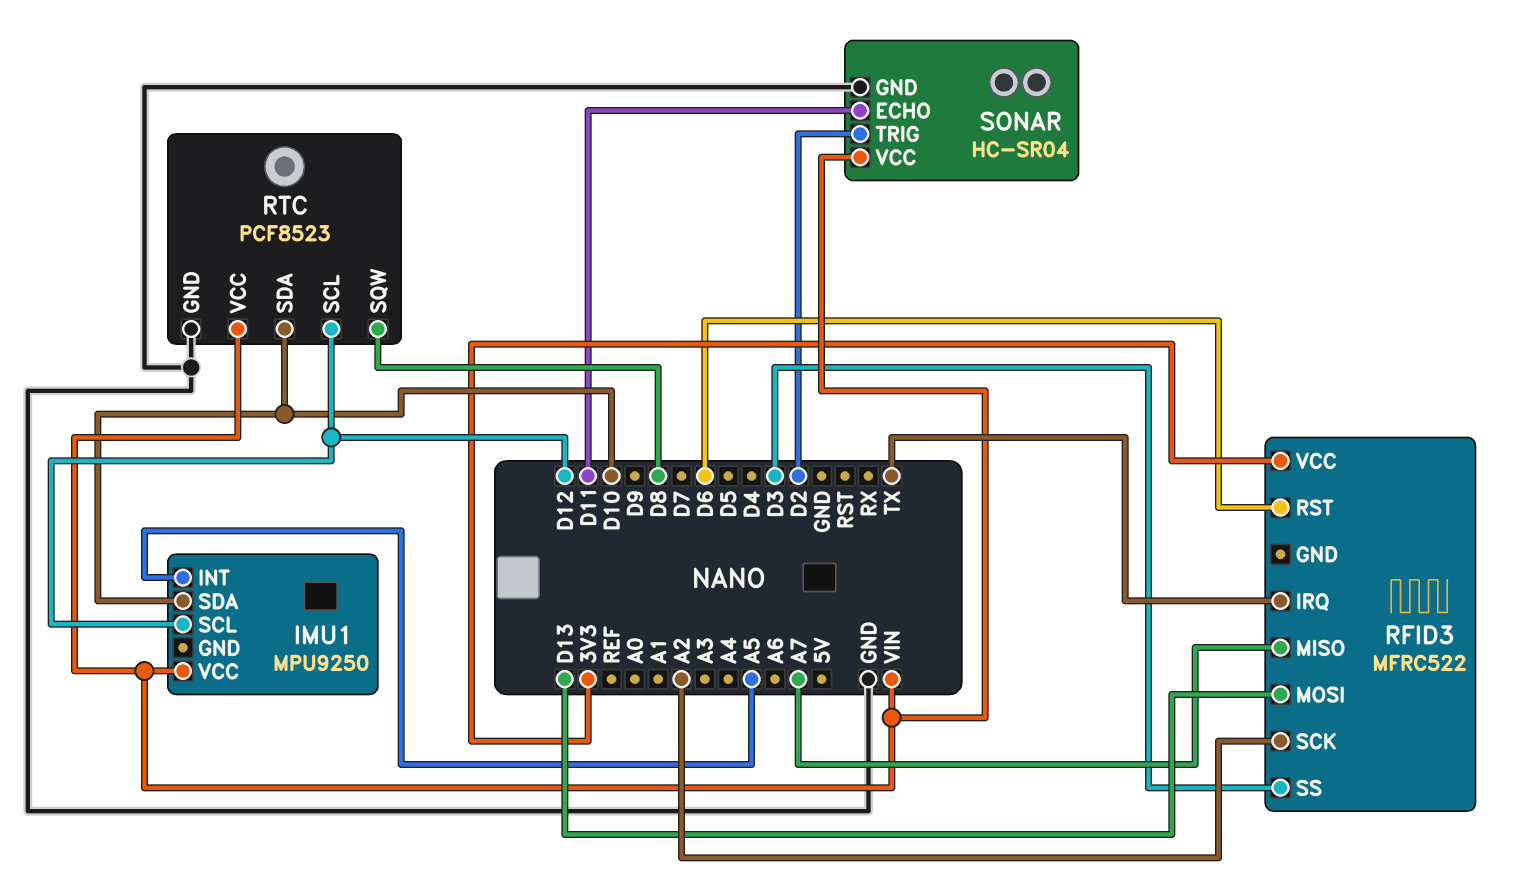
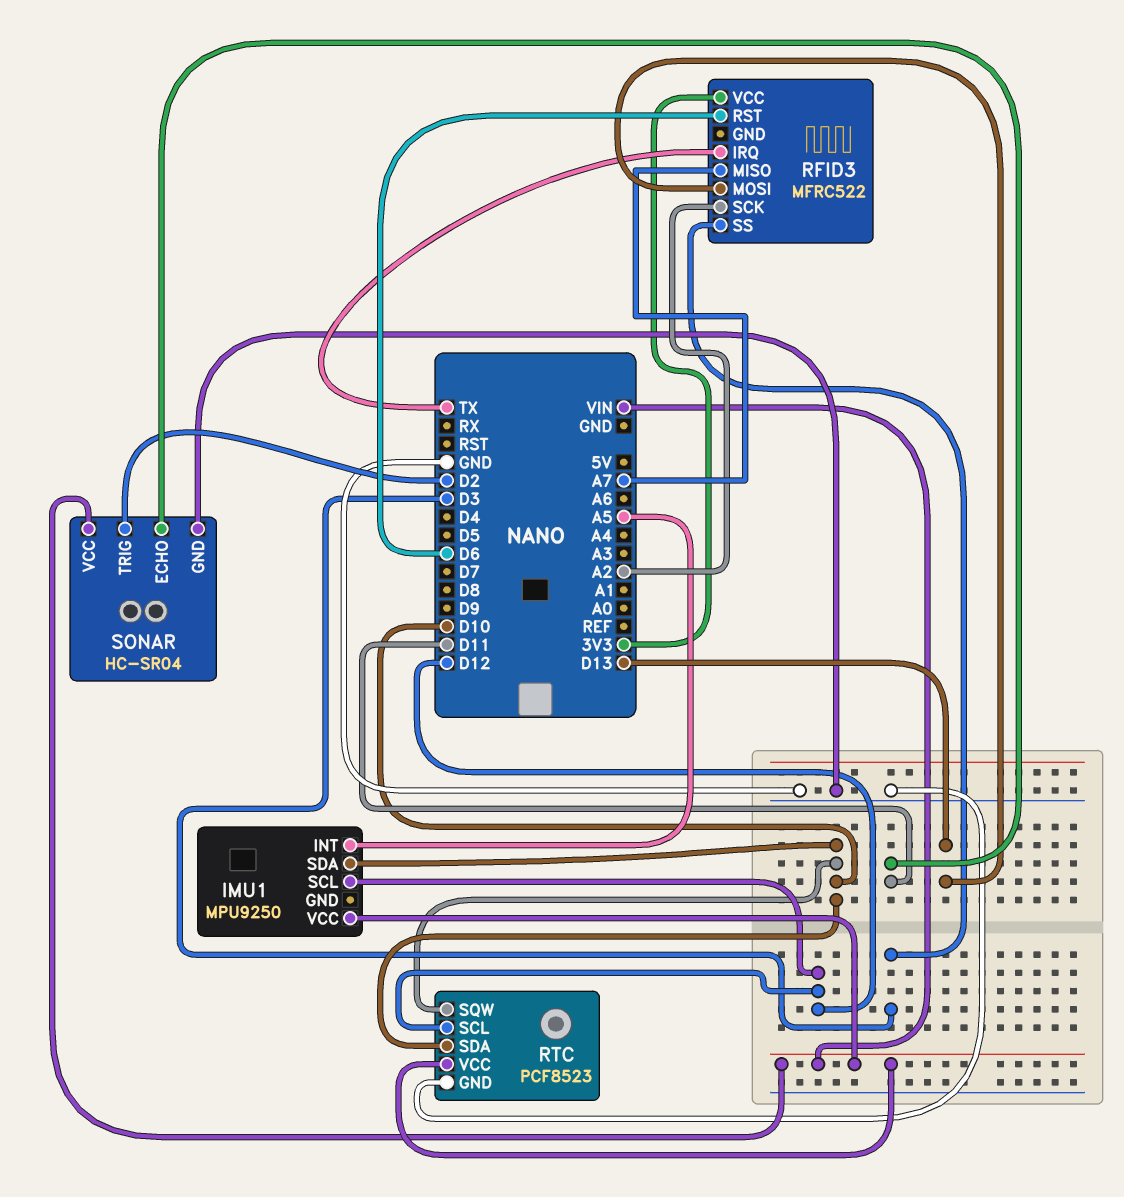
RTC pin SQW: D8 -> D10

